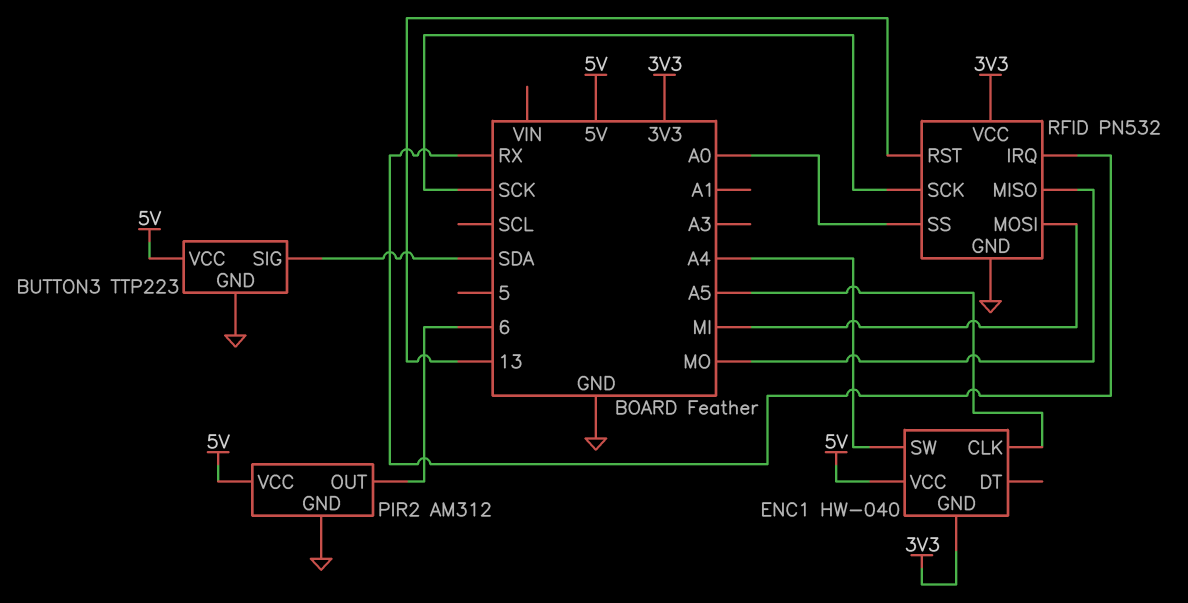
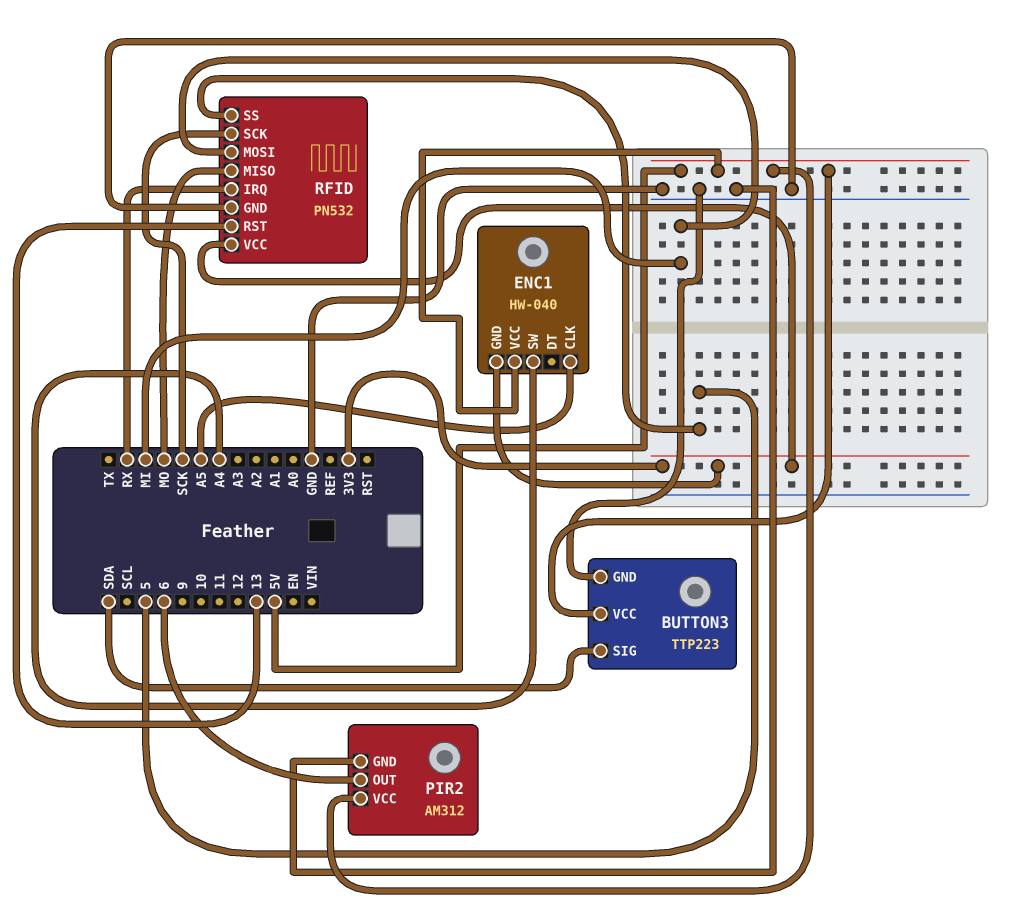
RFID pin SS: A0 -> 5

